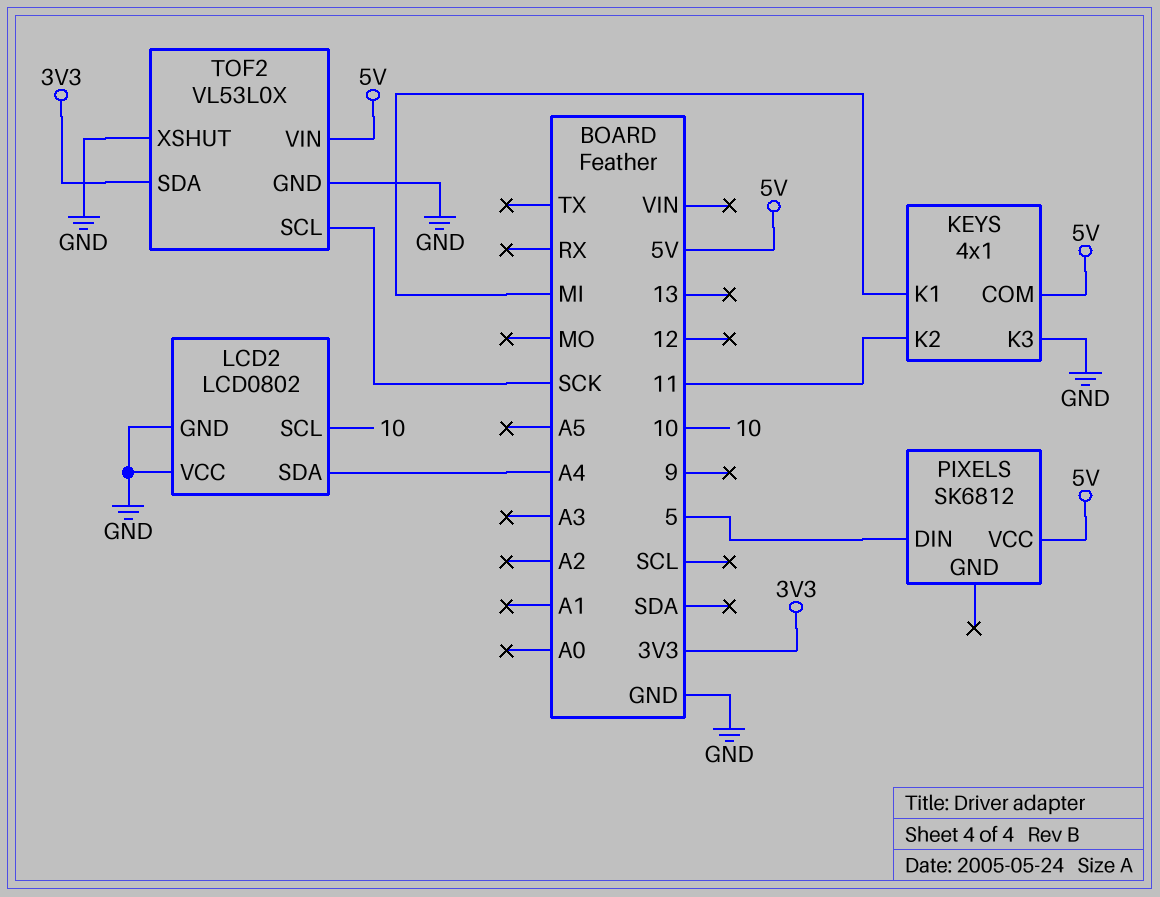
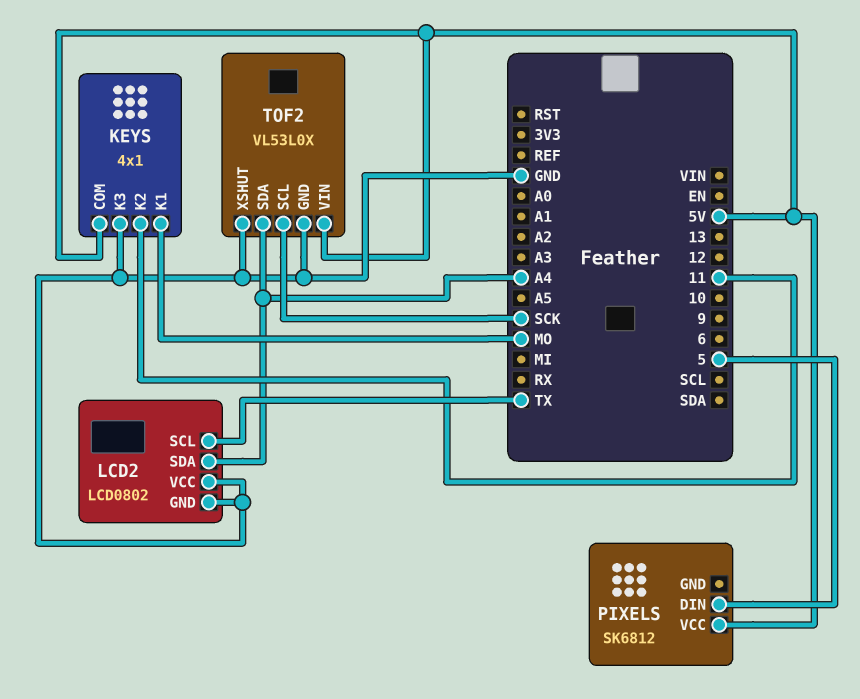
KEYS pin K1: MI -> MO
LCD2 pin SCL: 10 -> TX
TOF2 pin SDA: 3V3 -> A4

